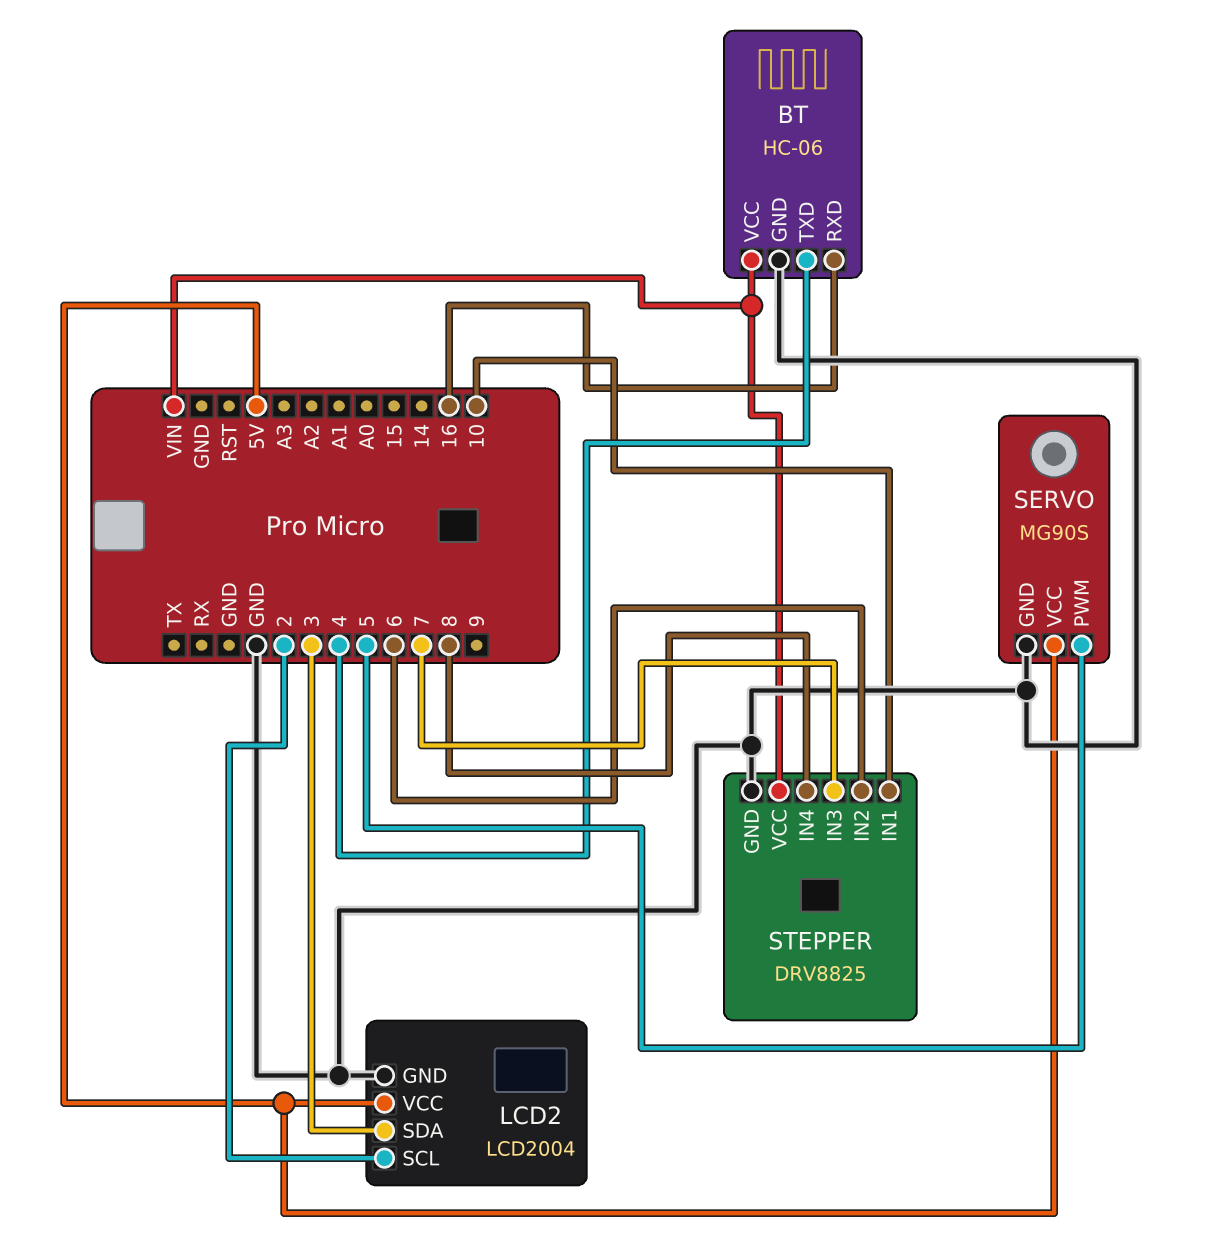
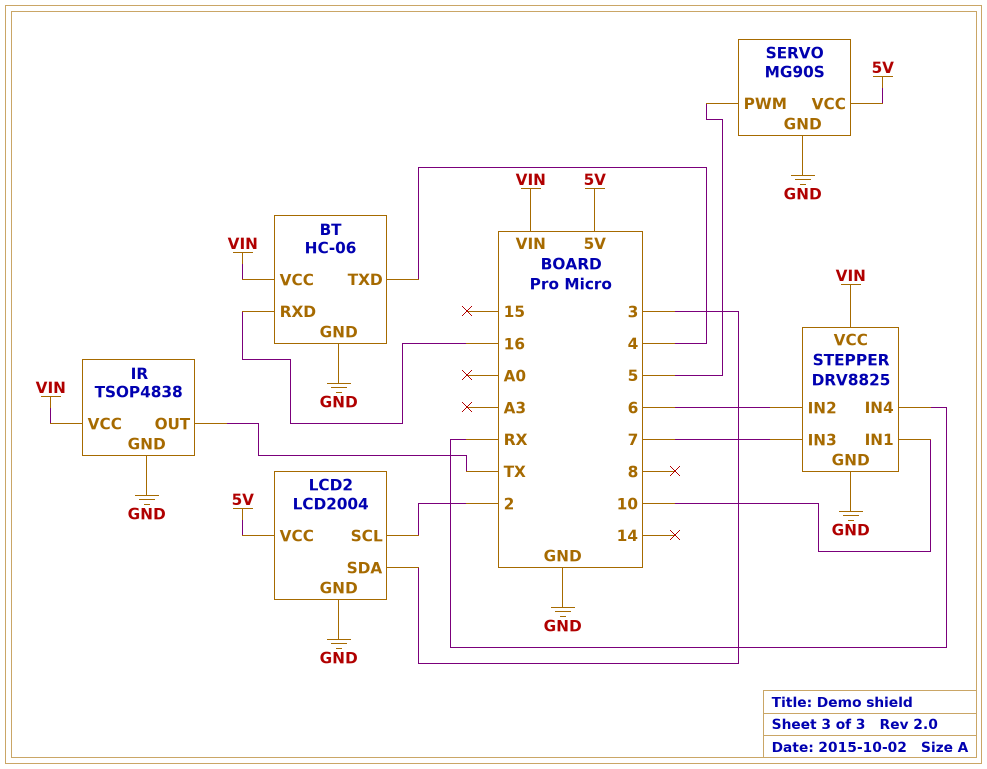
IR: none -> TSOP4838
IR pin GND: none -> GND
IR pin OUT: none -> TX
IR pin VCC: none -> VIN
STEPPER pin IN4: 8 -> RX

